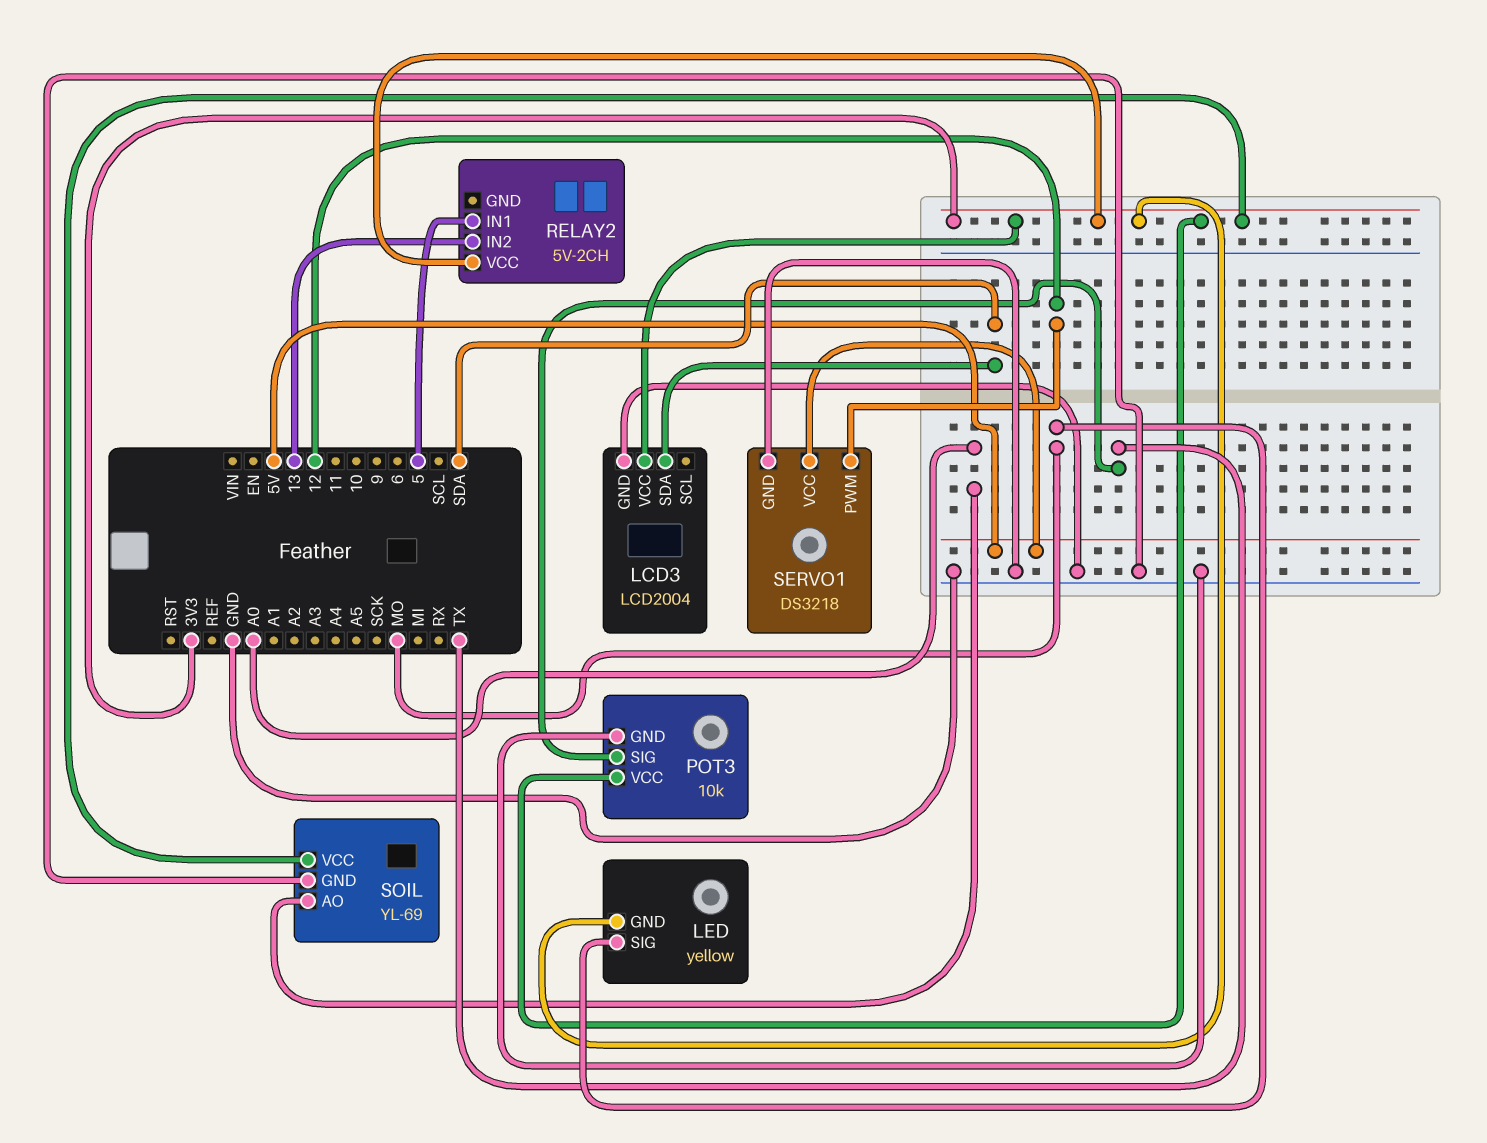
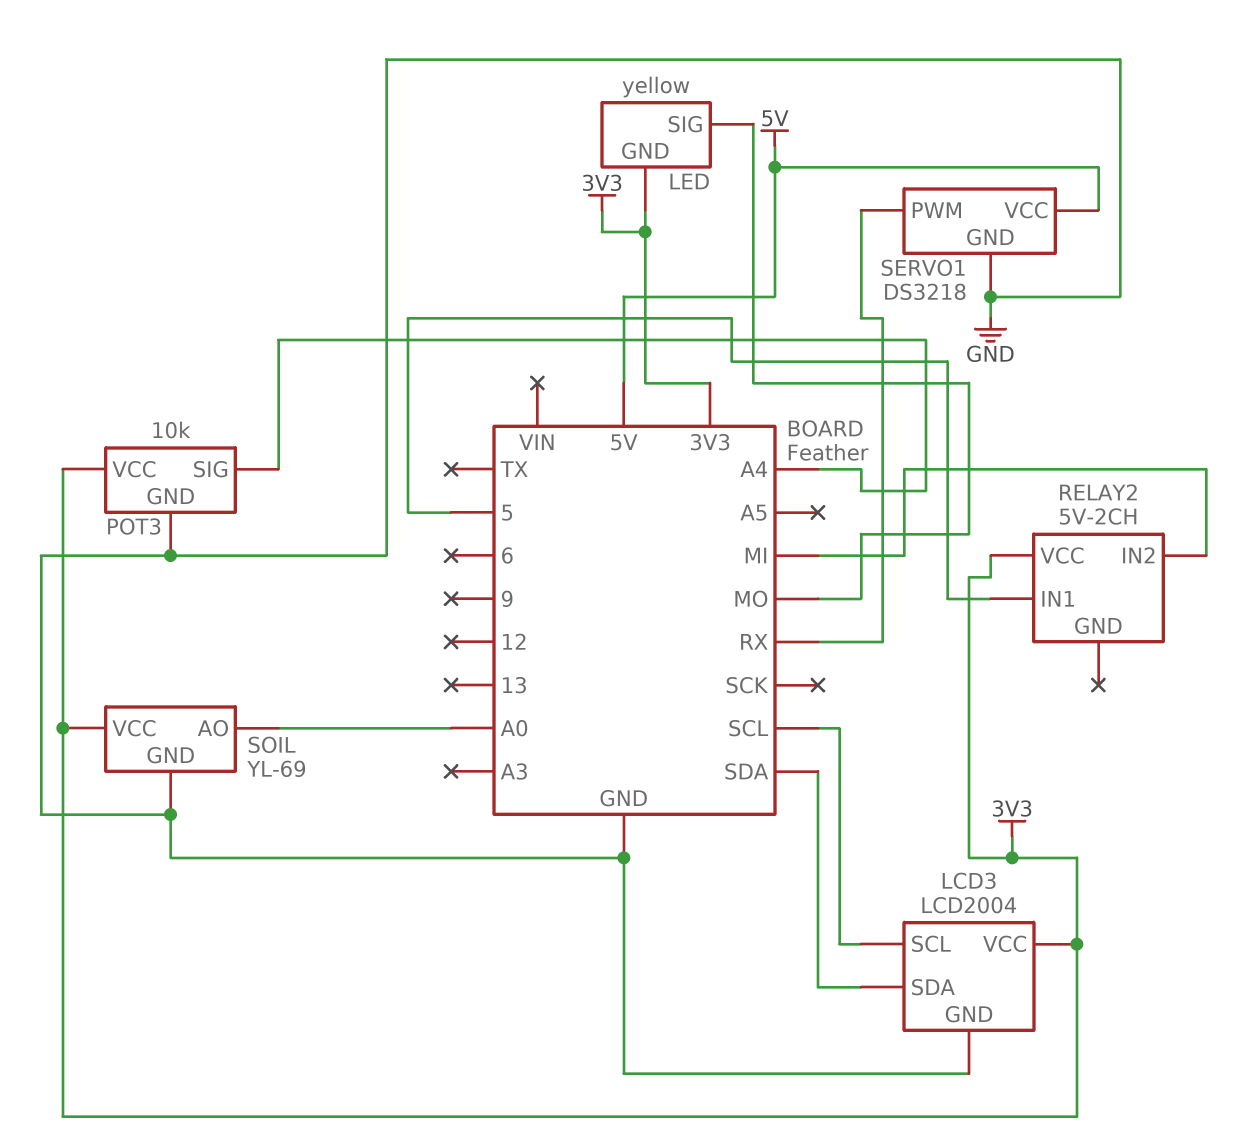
LCD3 pin SCL: none -> SCL
POT3 pin SIG: TX -> A4
RELAY2 pin IN2: 13 -> MI
SERVO1 pin PWM: 12 -> RX

